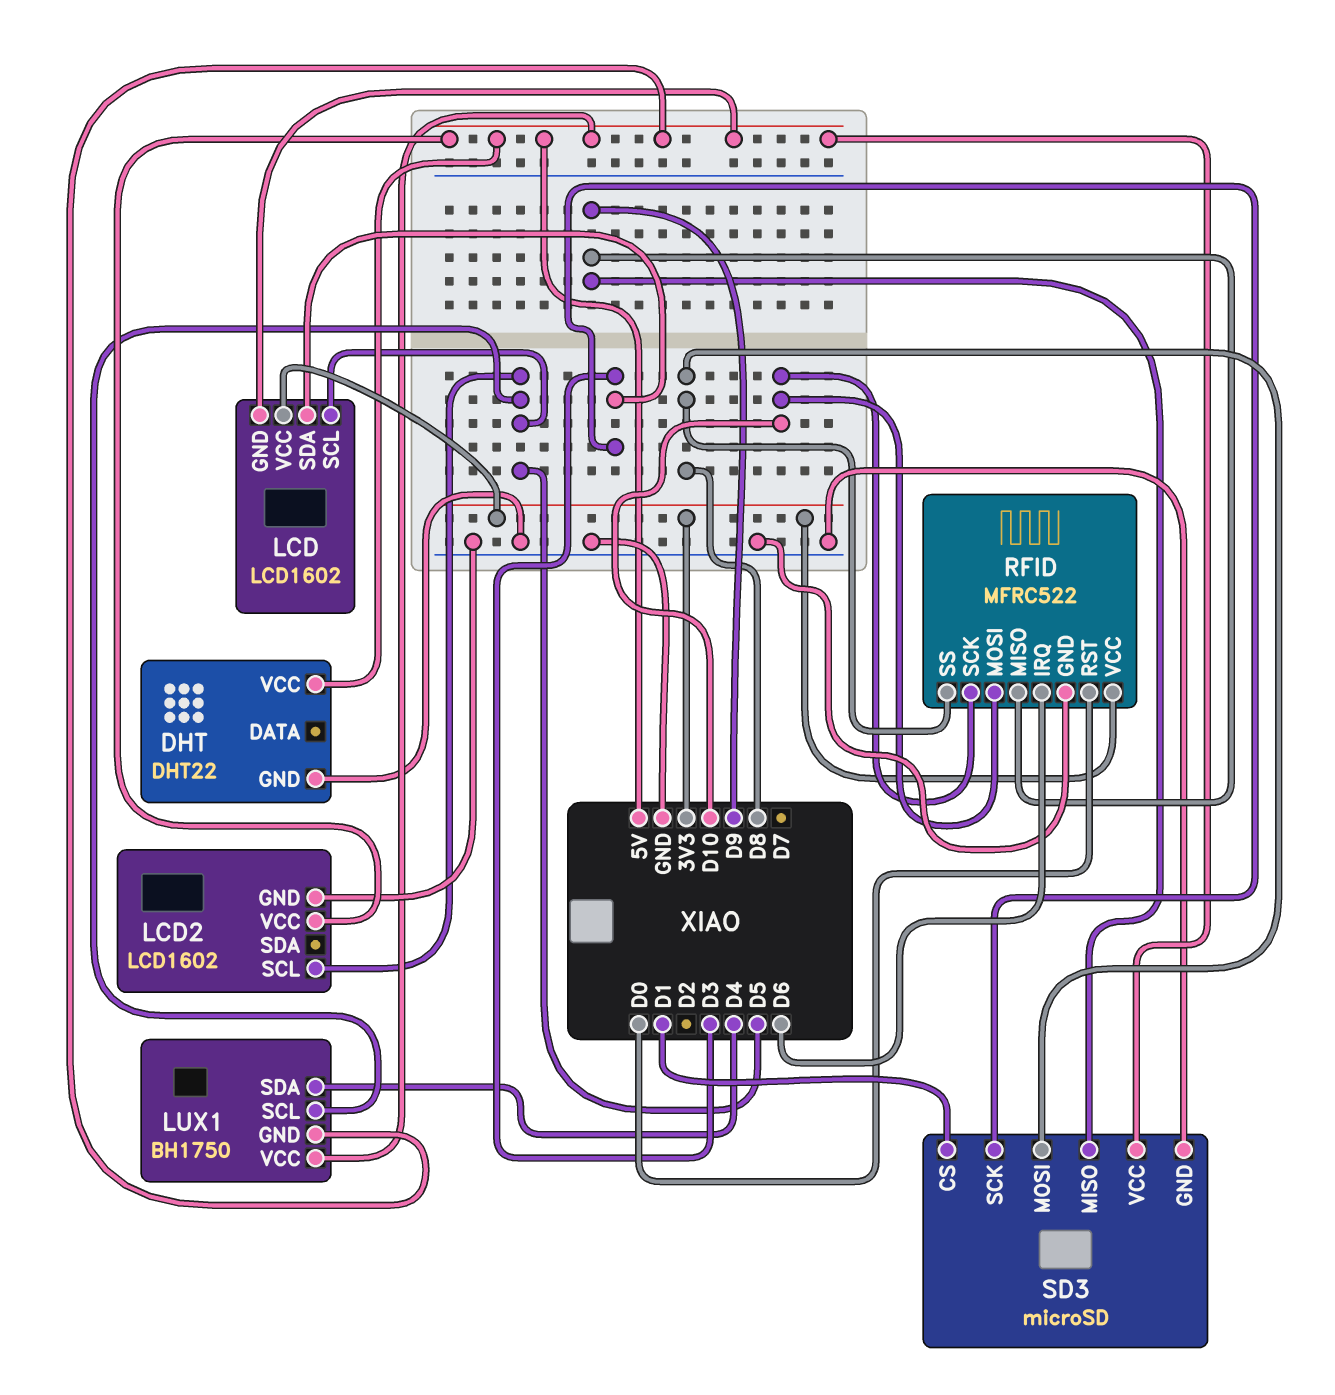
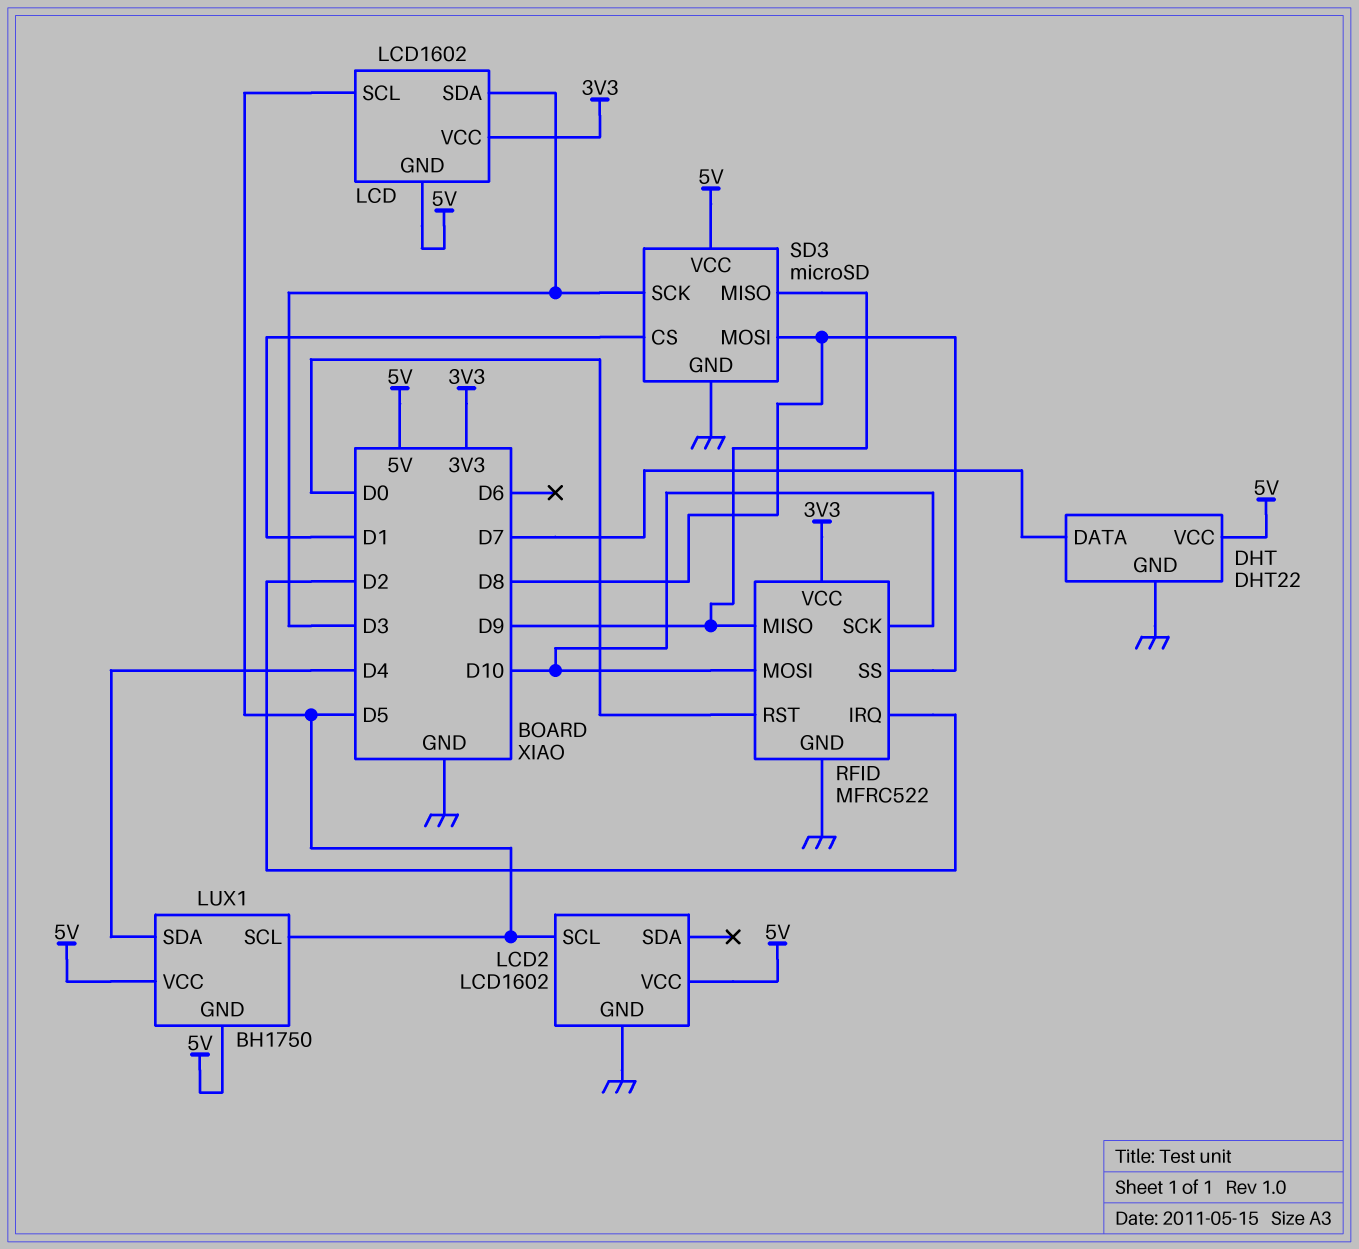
DHT pin DATA: none -> D7
RFID pin IRQ: D6 -> D2

